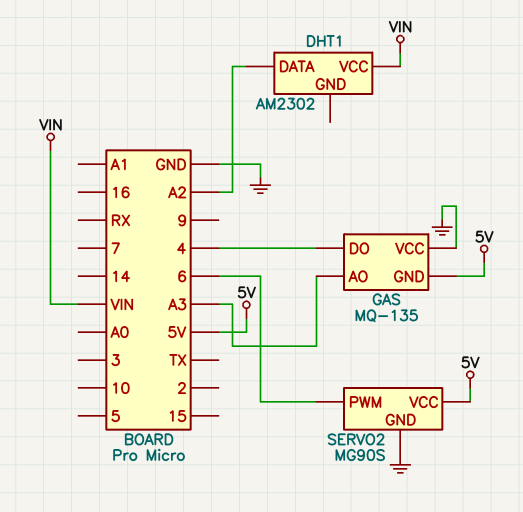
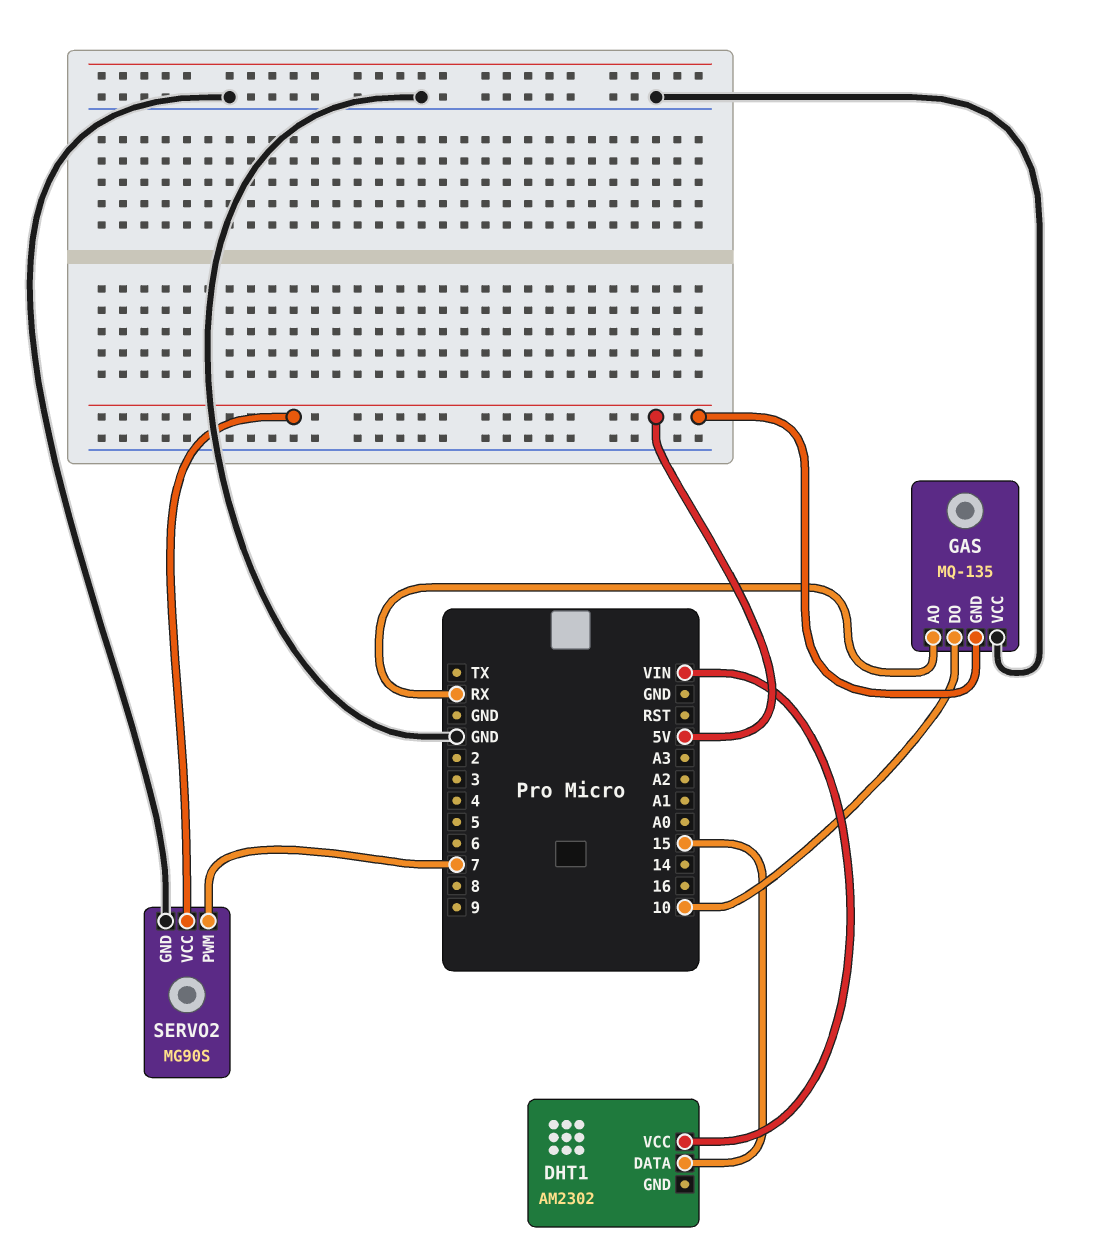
DHT1 pin DATA: A2 -> 15
GAS pin AO: A3 -> RX
GAS pin DO: 4 -> 10
SERVO2 pin PWM: 6 -> 7

